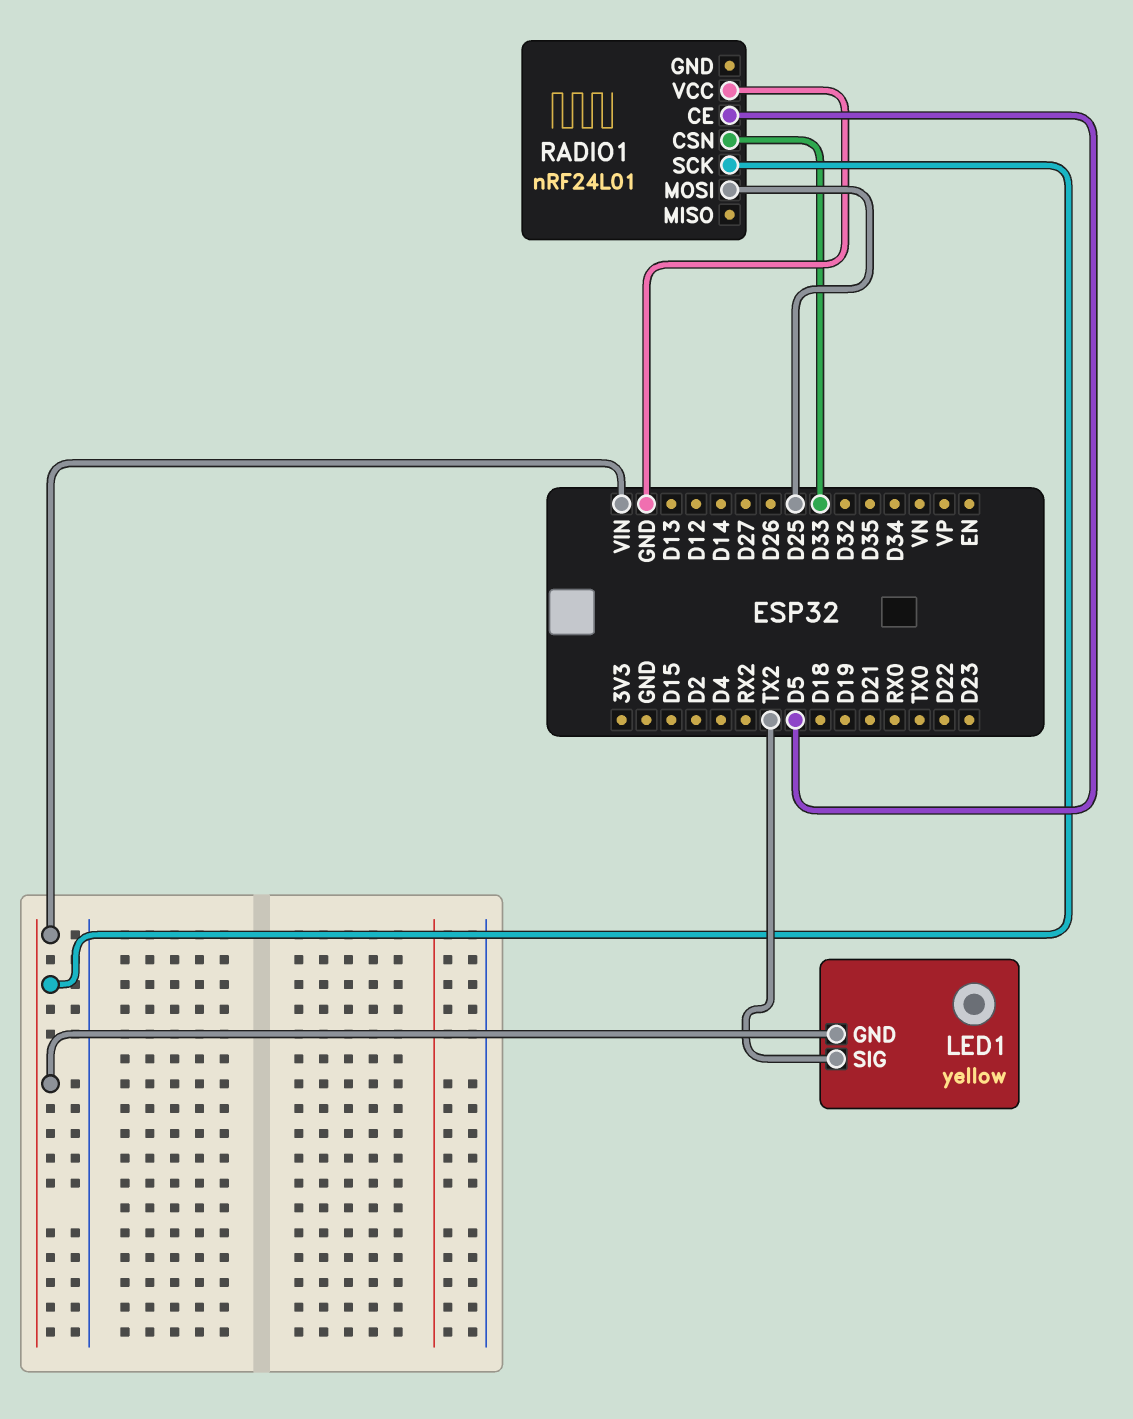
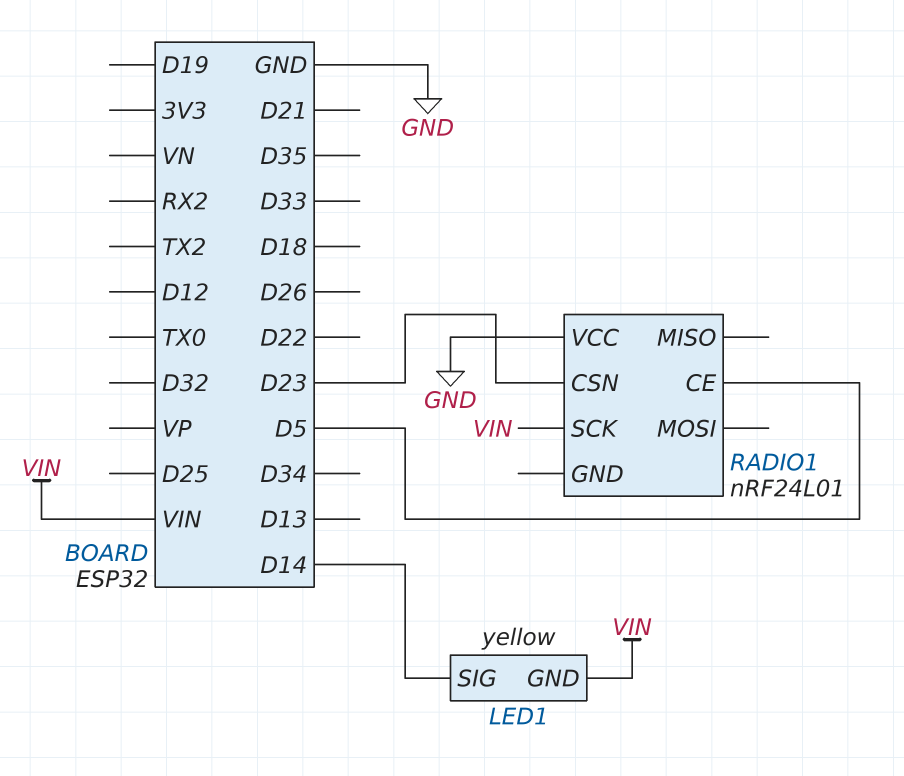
LED1 pin SIG: TX2 -> D14
RADIO1 pin CSN: D33 -> D23
RADIO1 pin MOSI: D25 -> none

